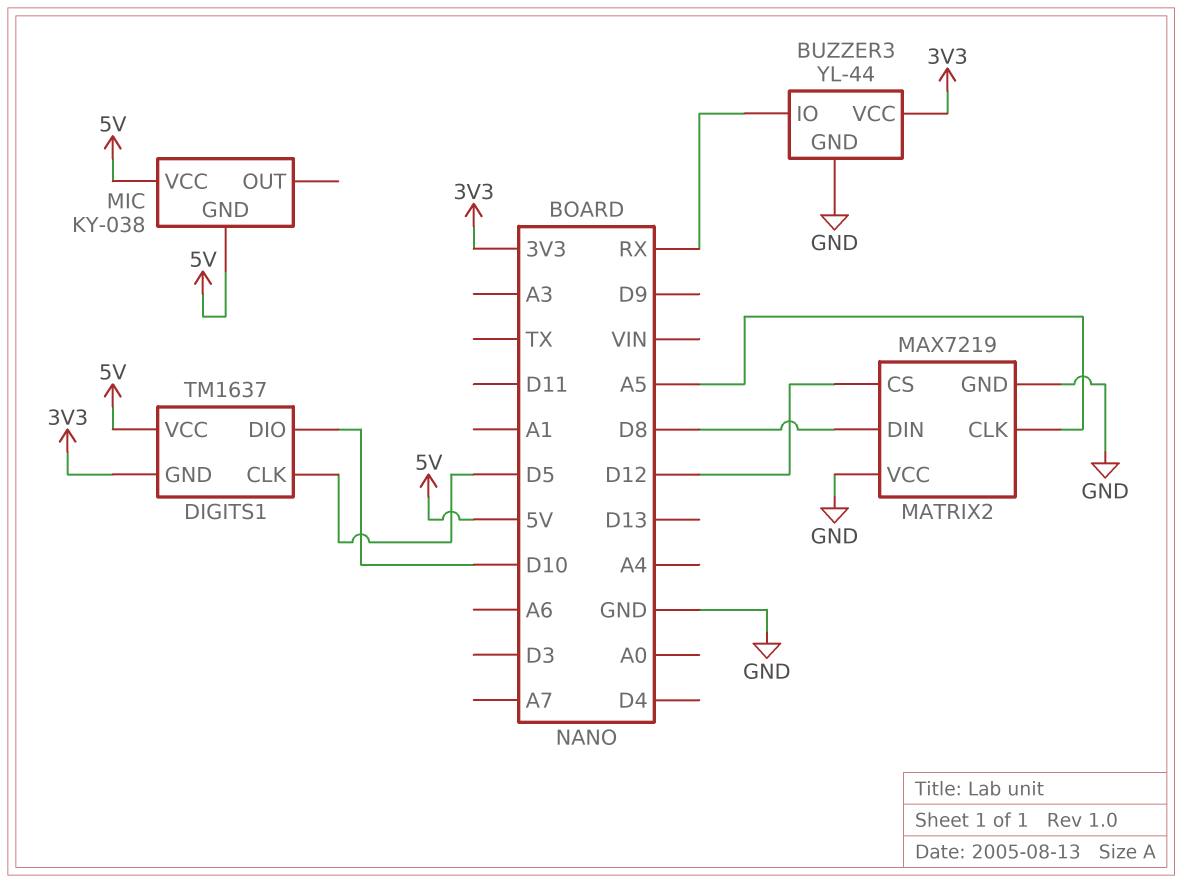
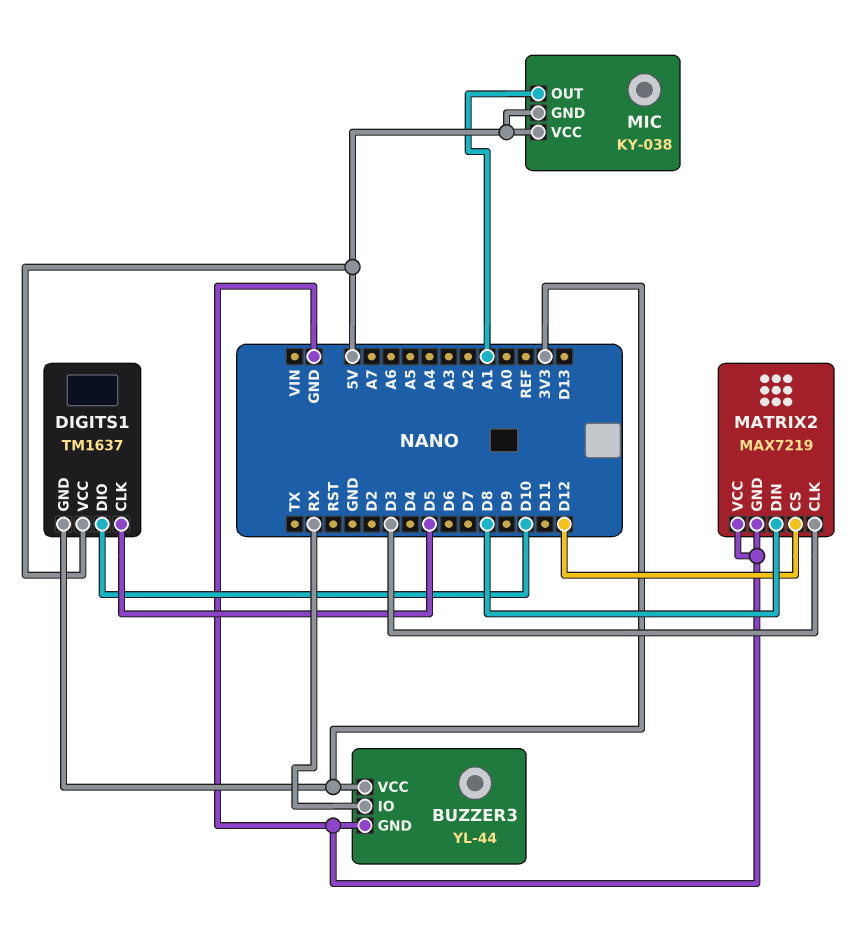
MATRIX2 pin CLK: A5 -> D3
MIC pin OUT: none -> A1

